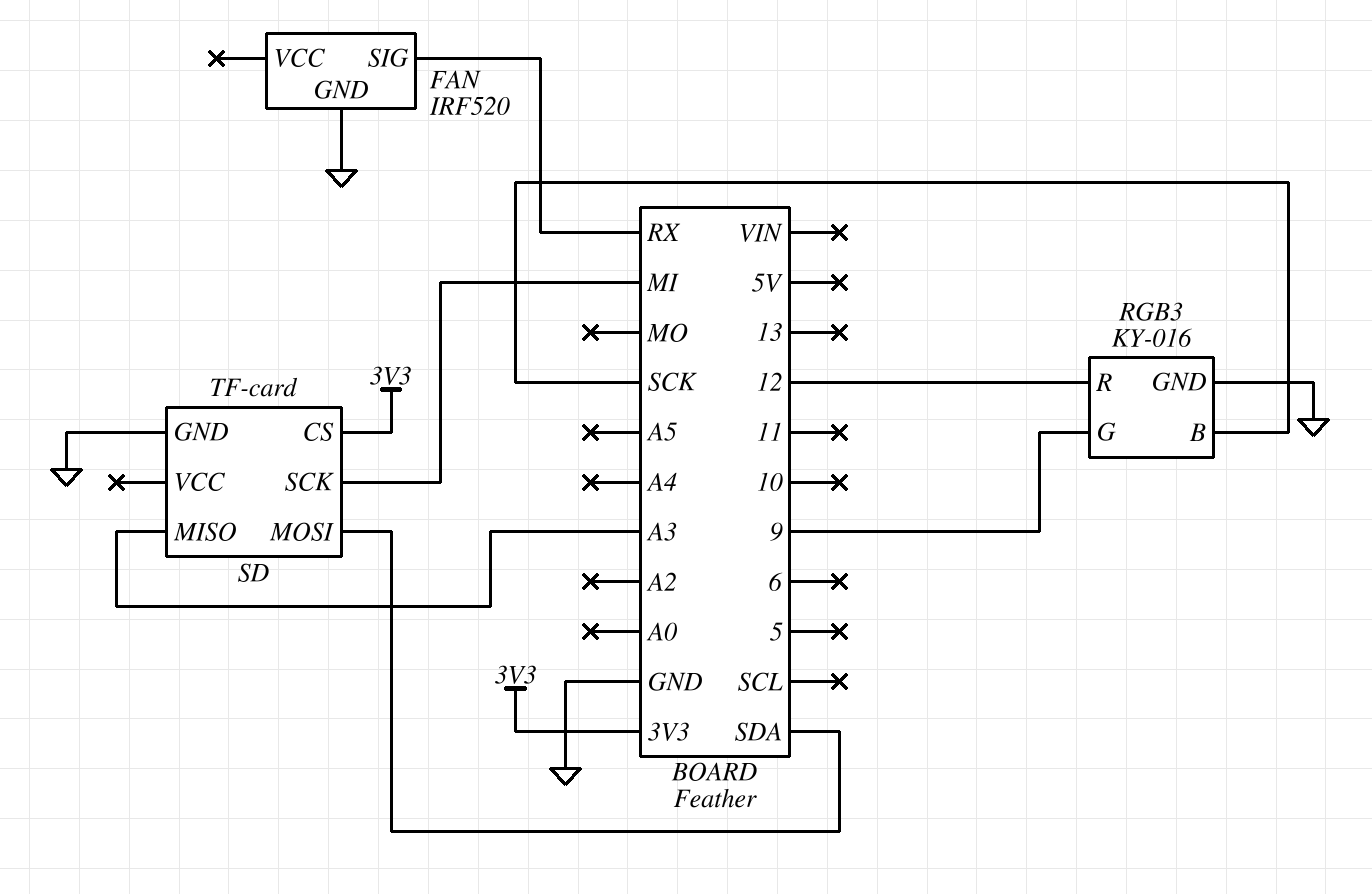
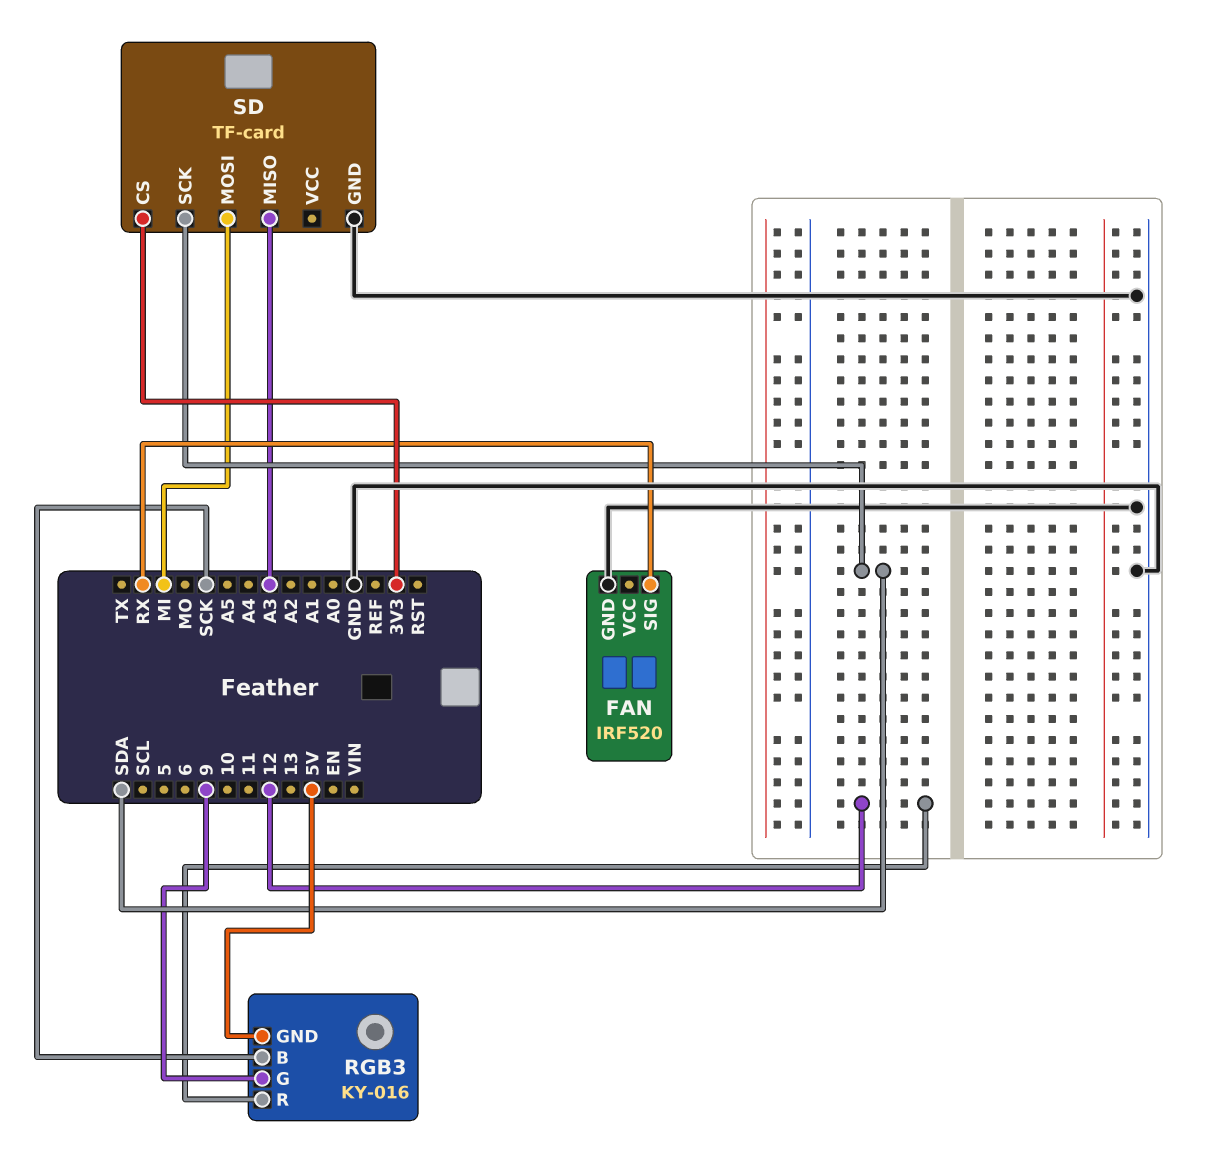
RGB3 pin GND: GND -> 5V
SD pin MOSI: SDA -> MI
SD pin SCK: MI -> SDA

